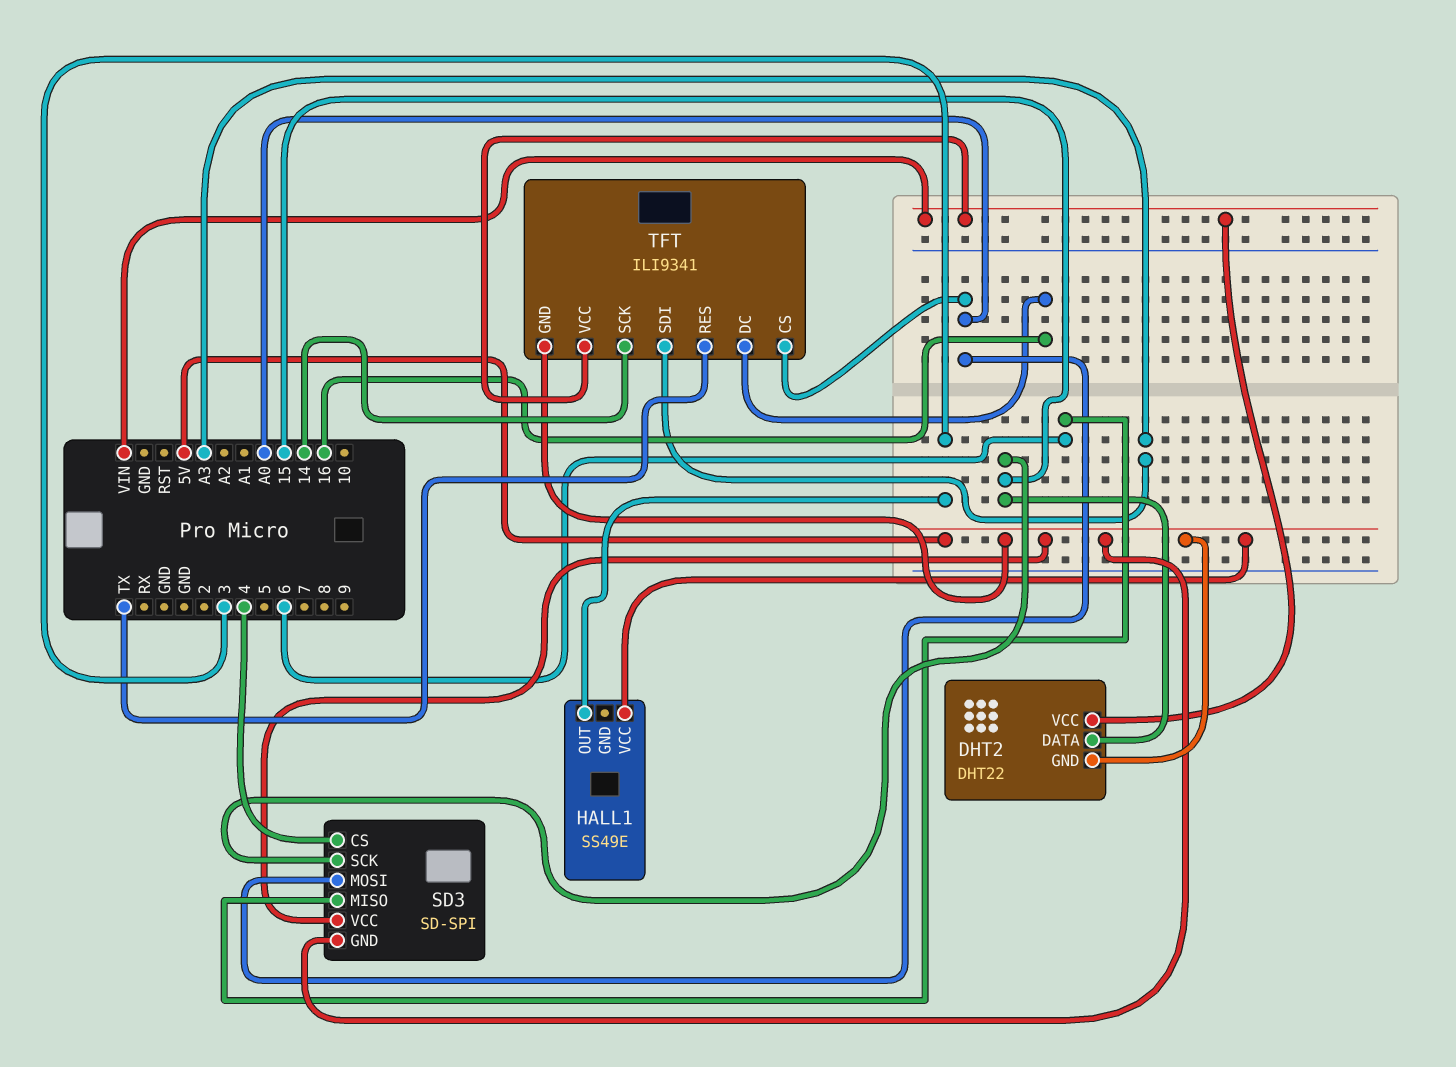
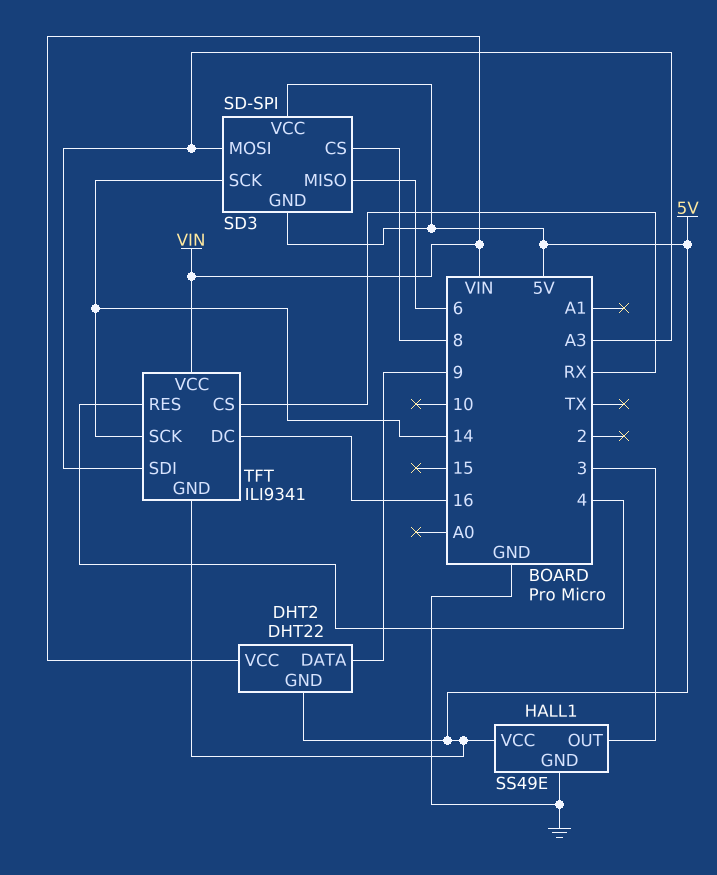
DHT2 pin DATA: 15 -> 9
HALL1 pin GND: none -> GND
SD3 pin CS: 4 -> 8
SD3 pin MOSI: A0 -> A3
SD3 pin SCK: 15 -> 14
TFT pin CS: A0 -> RX
TFT pin RES: TX -> 4

